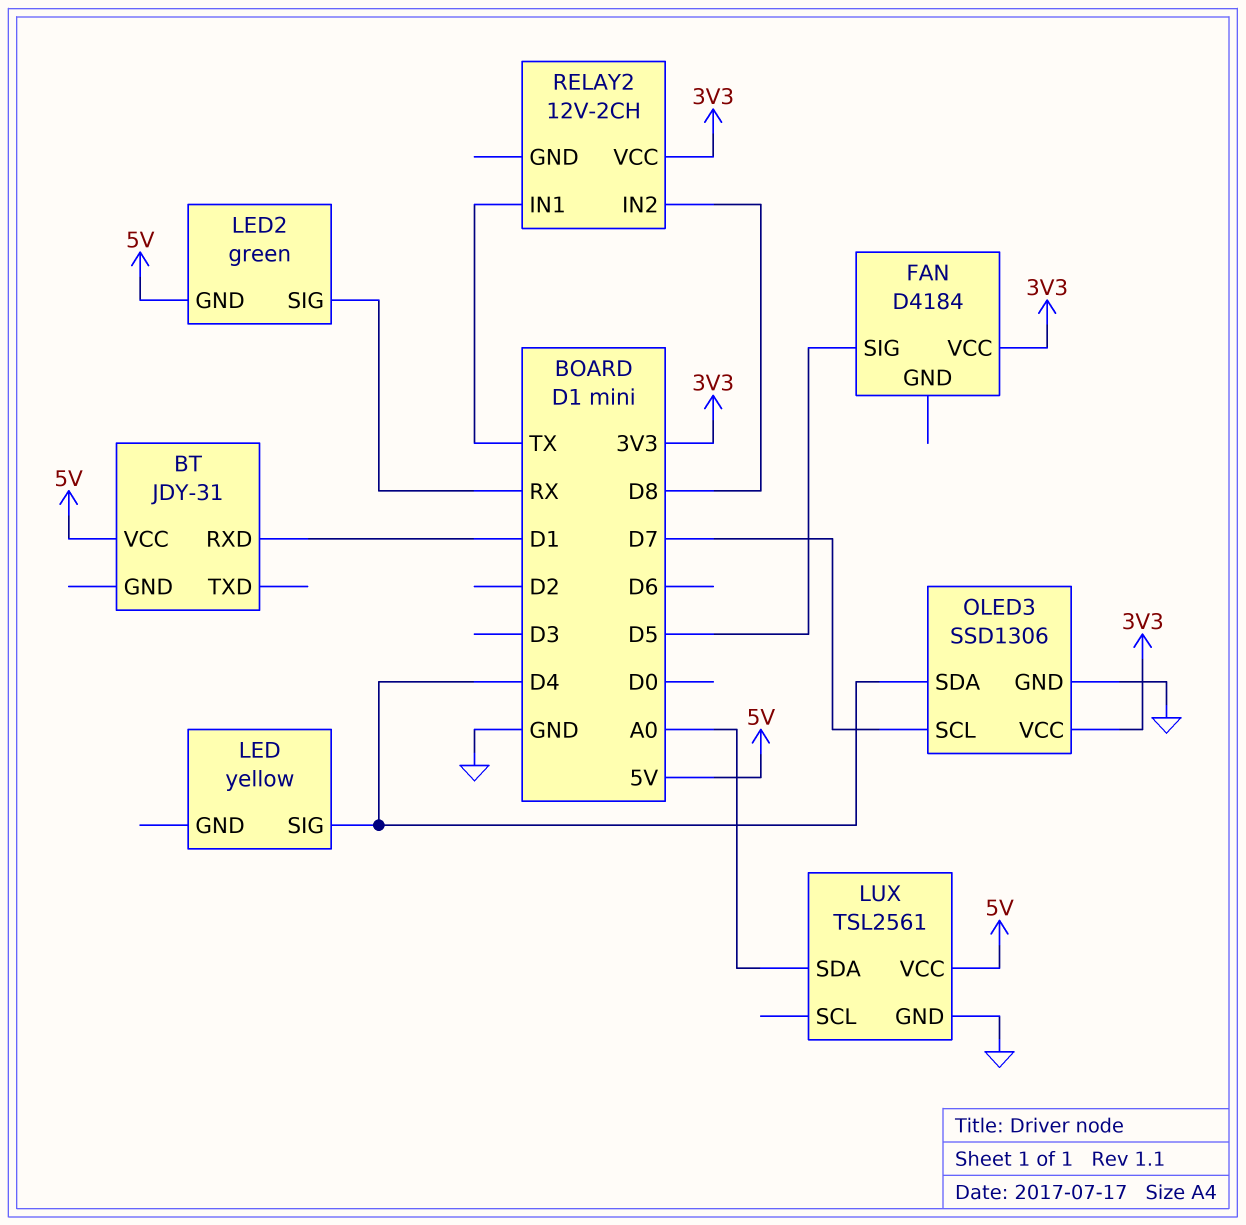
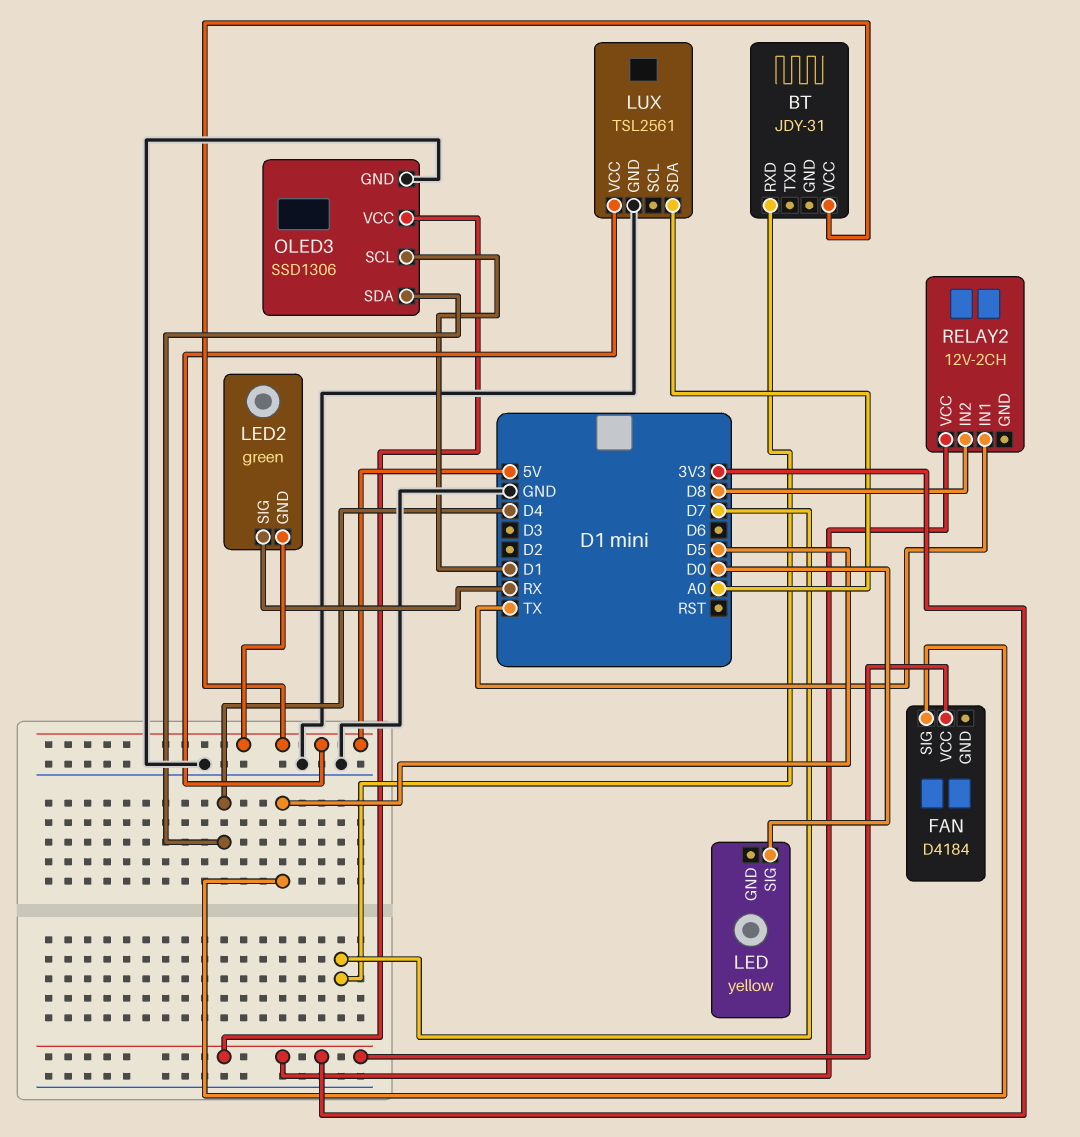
BT pin RXD: D1 -> D7
LED pin SIG: D4 -> D0
OLED3 pin SCL: D7 -> D1

